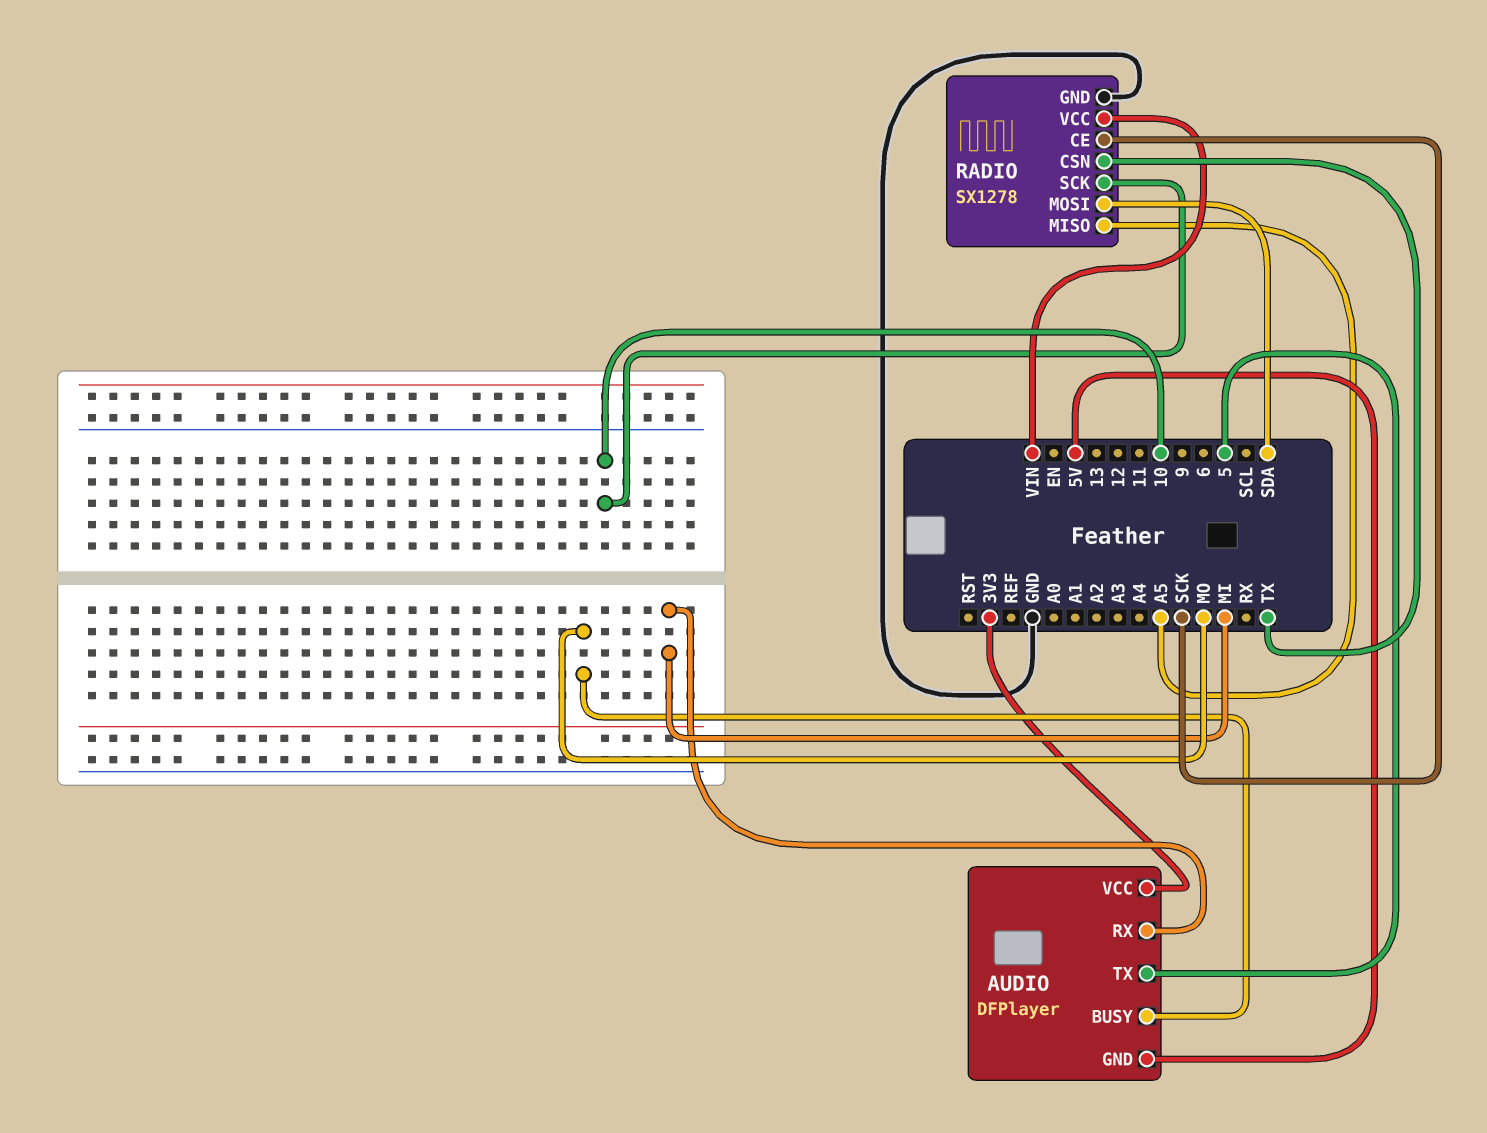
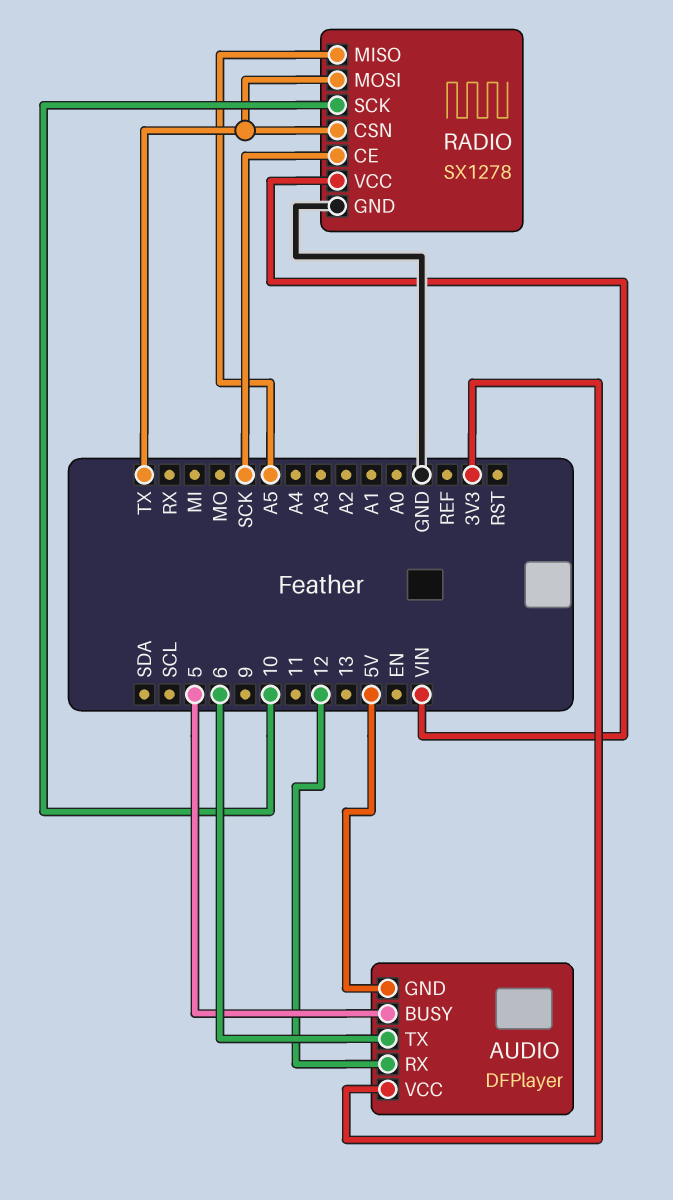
AUDIO pin BUSY: MO -> 5
AUDIO pin RX: MI -> 12
AUDIO pin TX: 5 -> 6
RADIO pin MOSI: SDA -> TX

